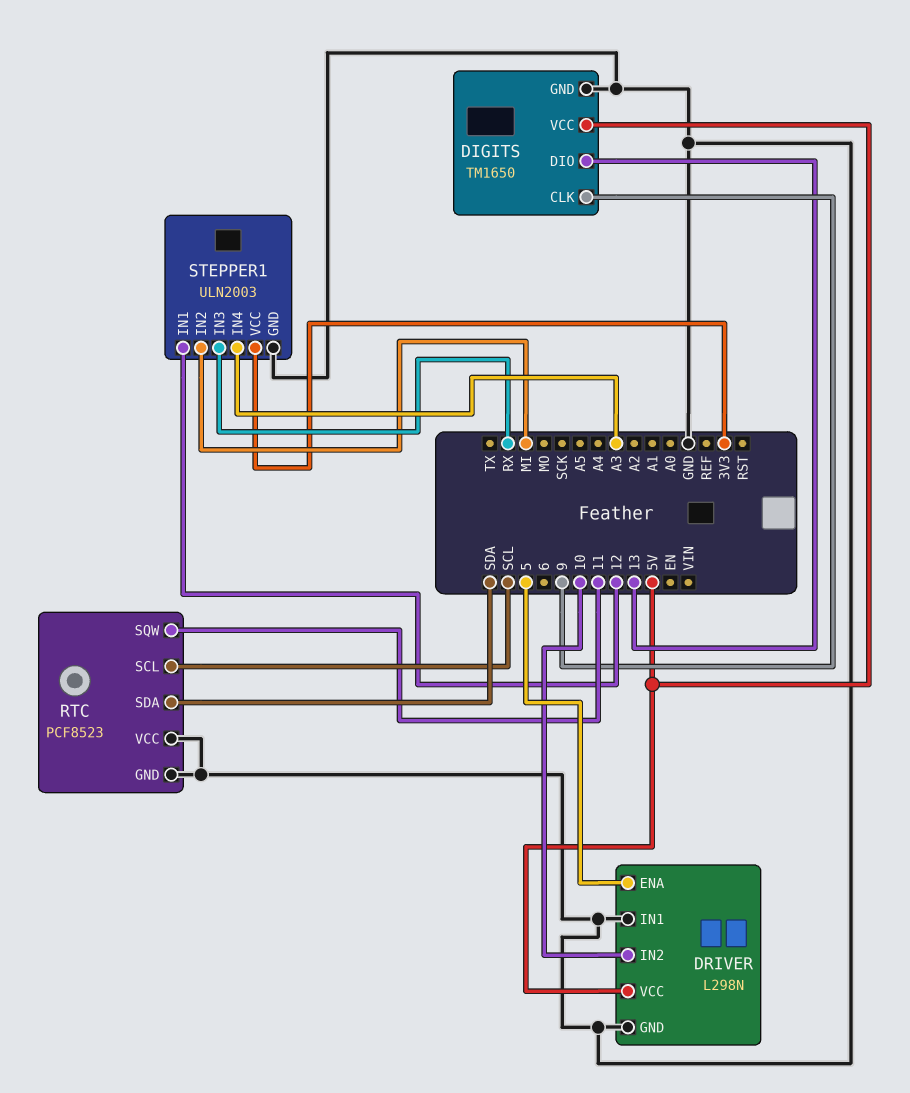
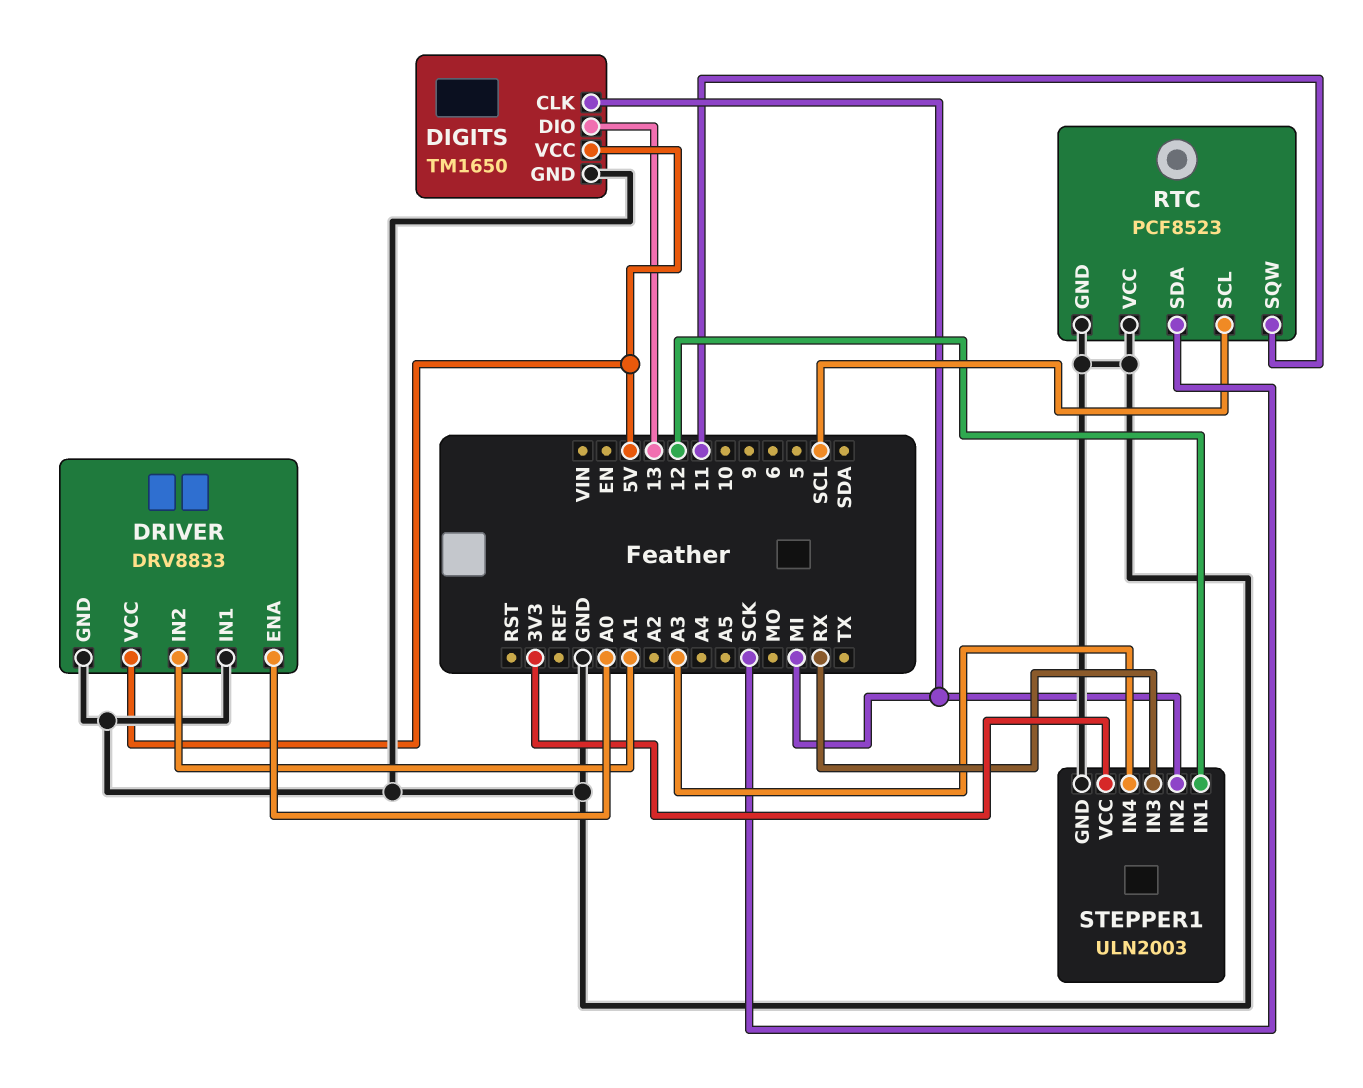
DIGITS pin CLK: 9 -> MI
DRIVER: L298N -> DRV8833
DRIVER pin ENA: 5 -> A0
DRIVER pin IN2: 10 -> A1
RTC pin SDA: SDA -> SCK

